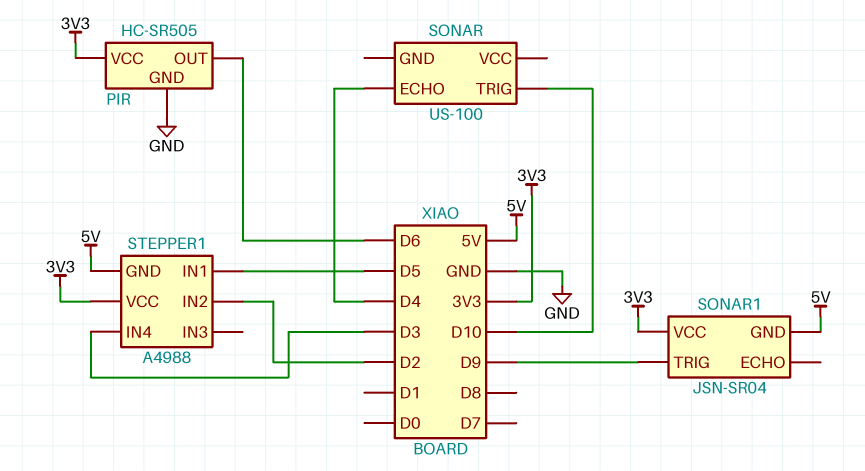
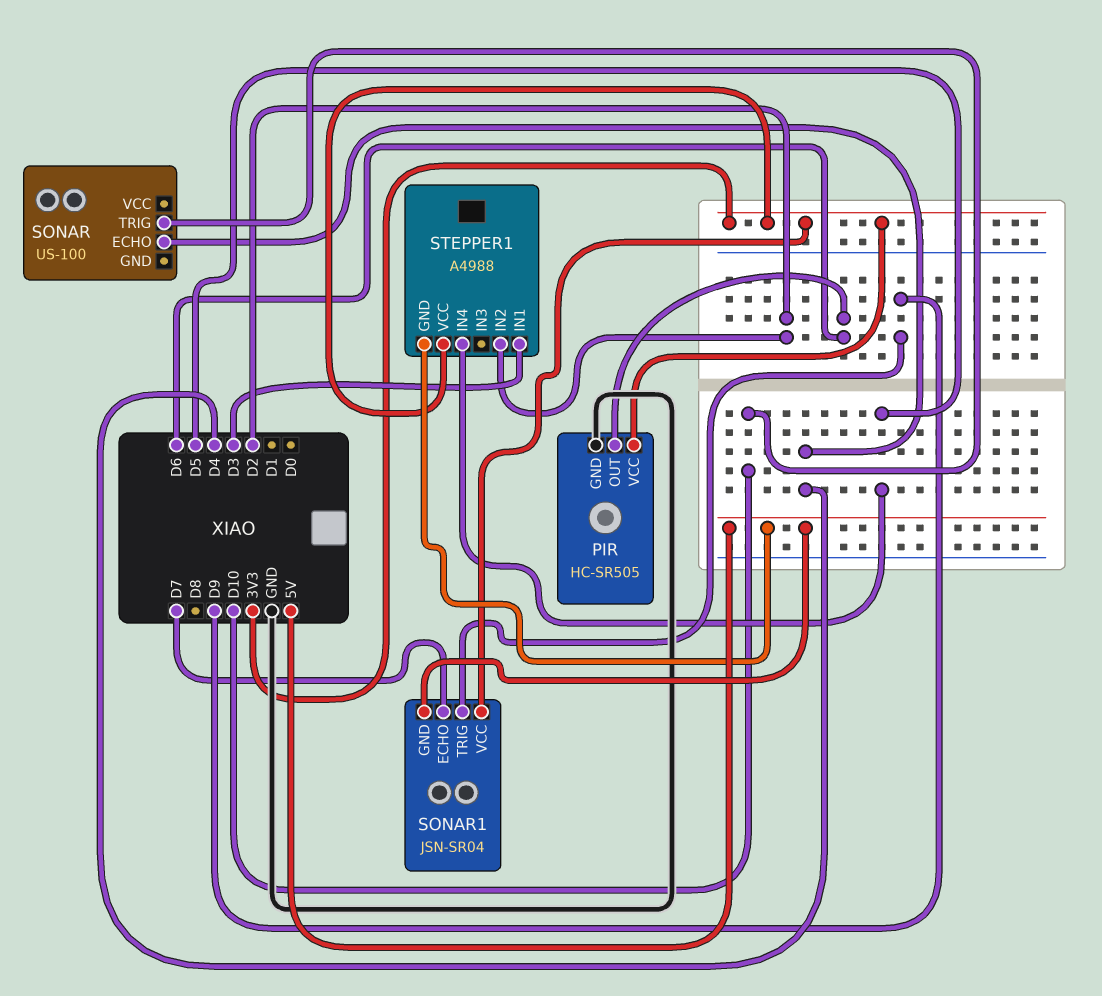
SONAR1 pin ECHO: none -> D7
STEPPER1 pin IN1: D5 -> D3
STEPPER1 pin IN4: D3 -> D5

